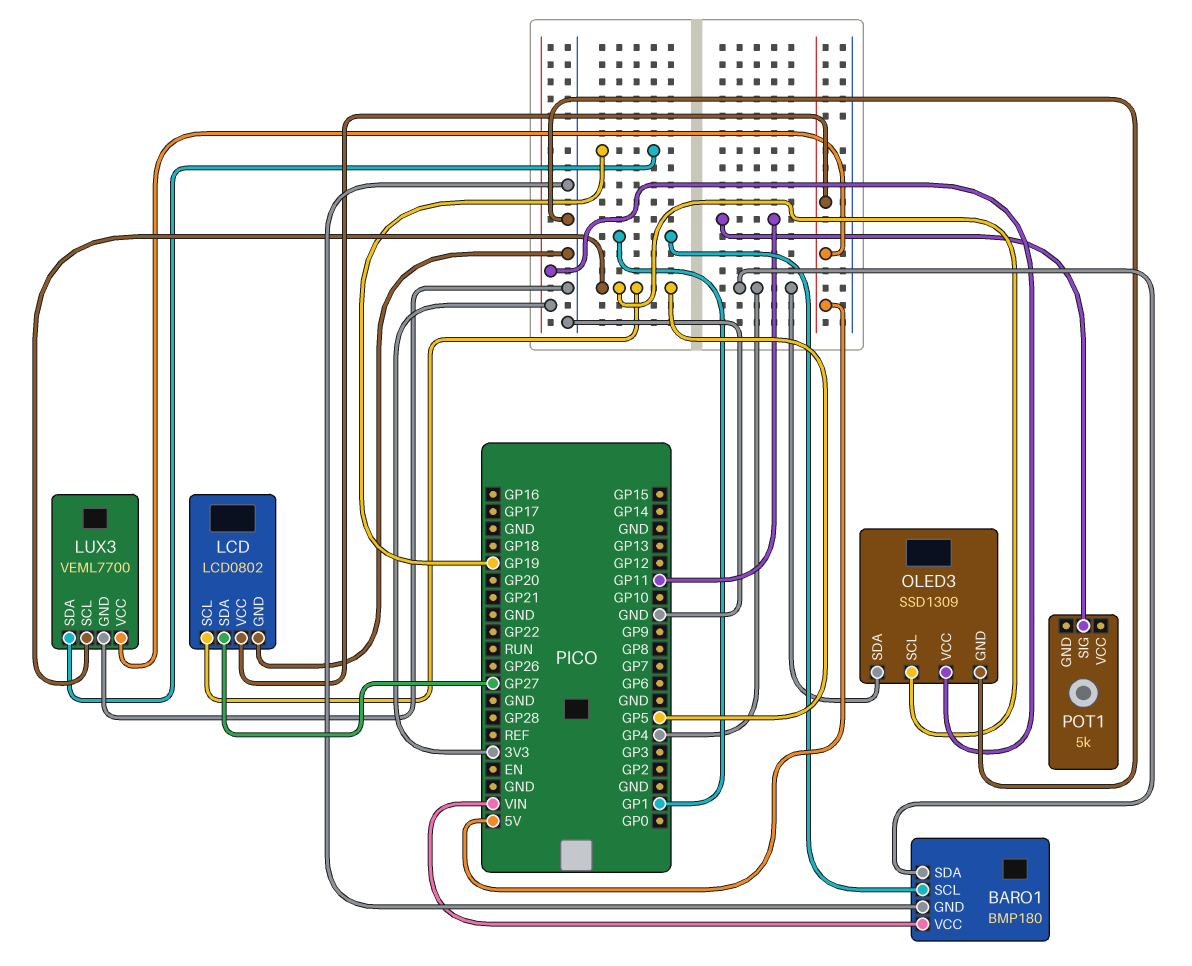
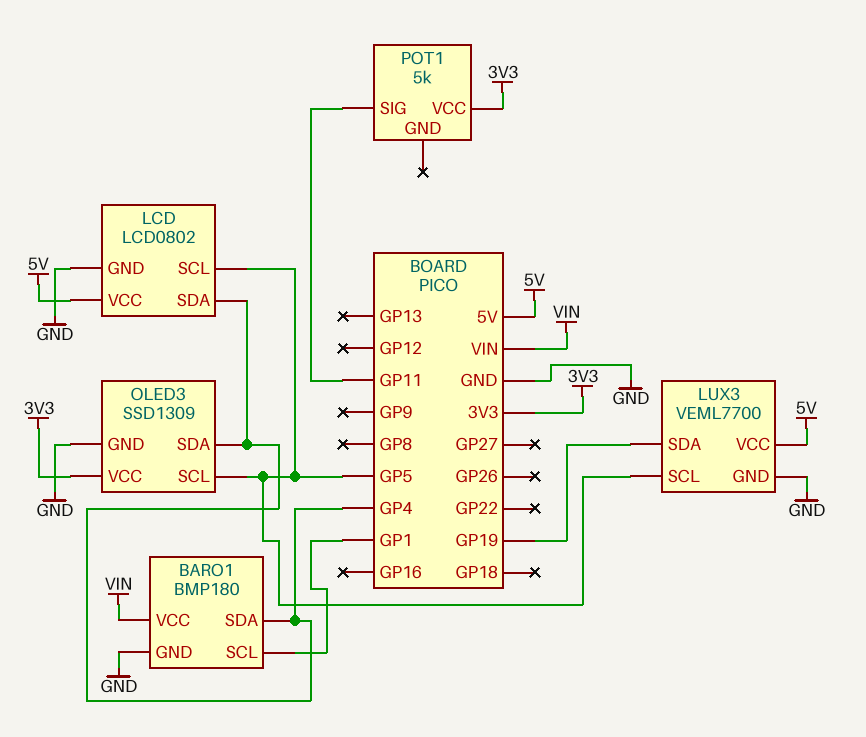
LCD pin SDA: GP27 -> GP4
POT1 pin VCC: none -> 3V3

